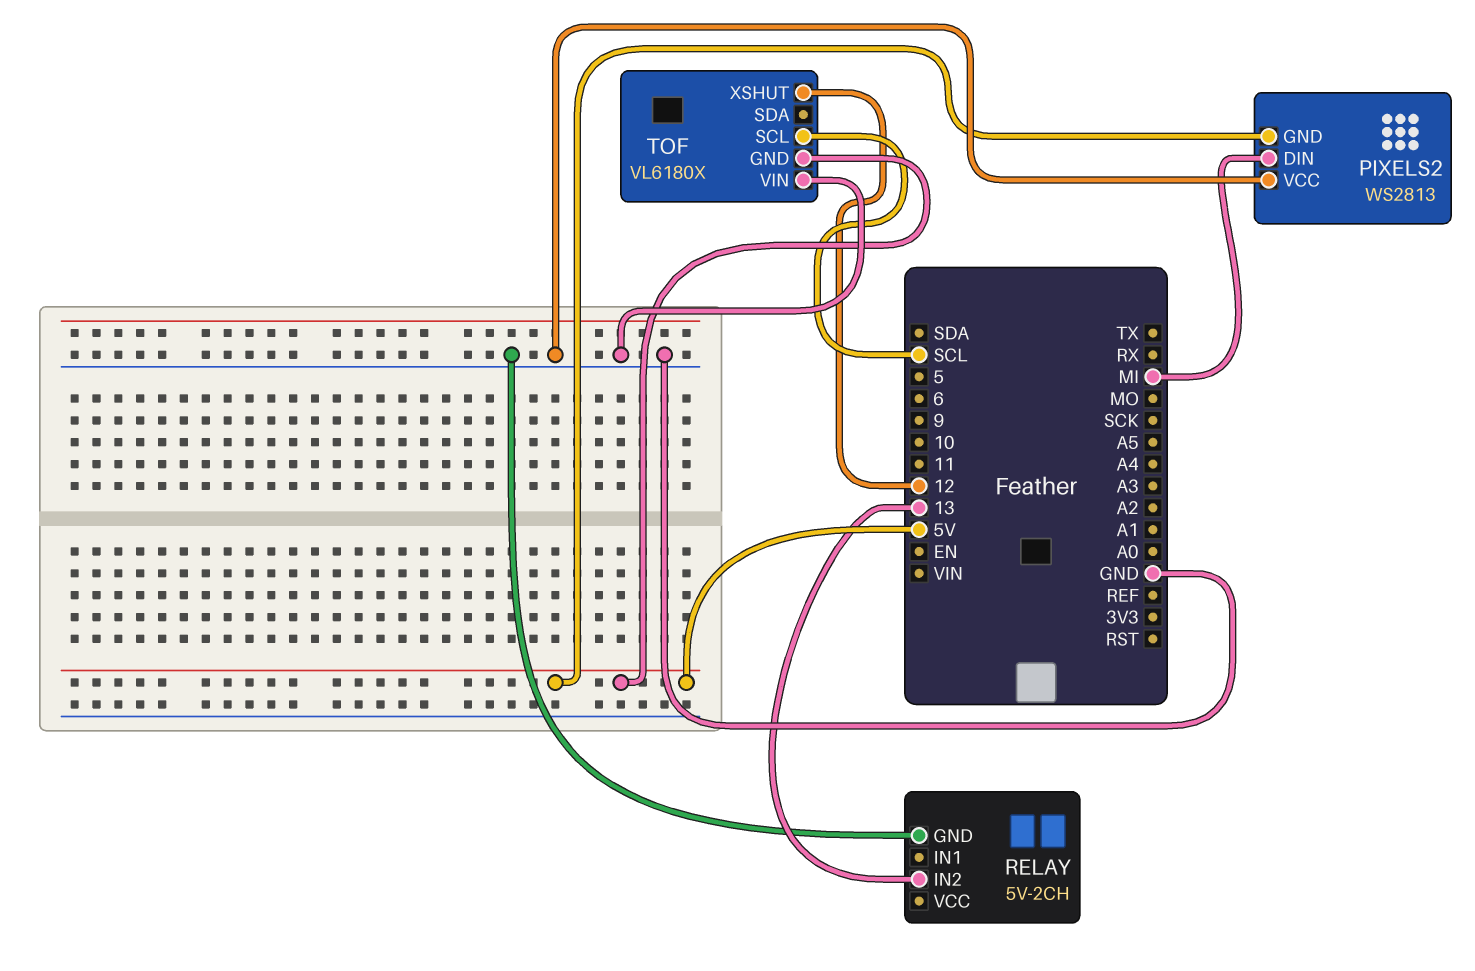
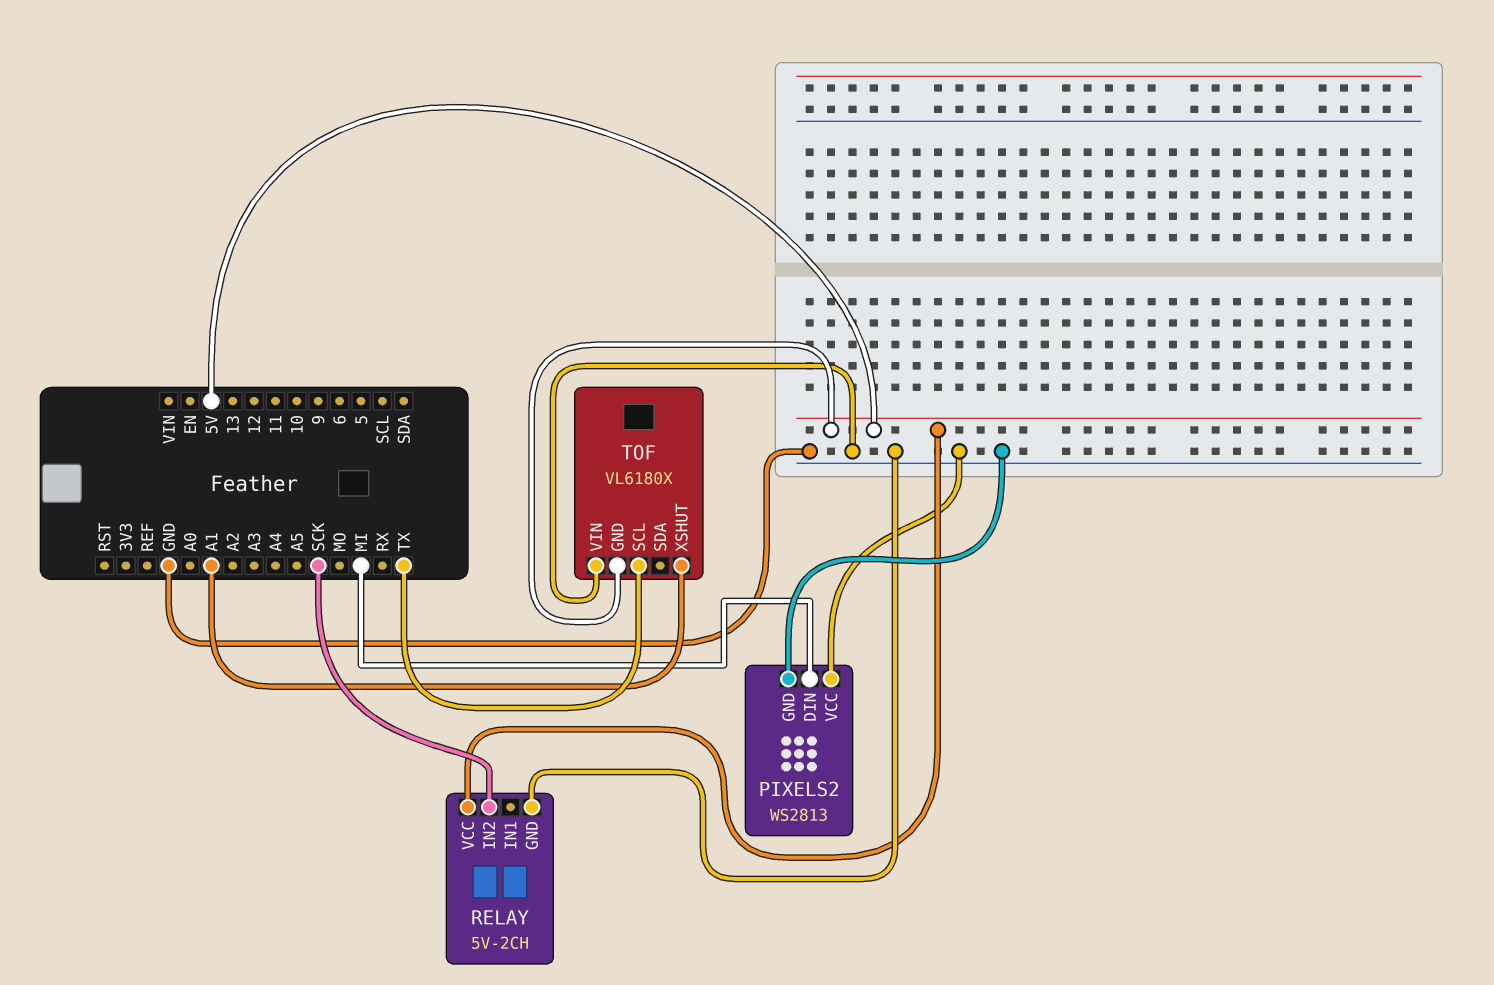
PIXELS2 pin GND: 5V -> GND
RELAY pin IN2: 13 -> SCK
RELAY pin VCC: none -> 5V
TOF pin SCL: SCL -> TX
TOF pin XSHUT: 12 -> A1

